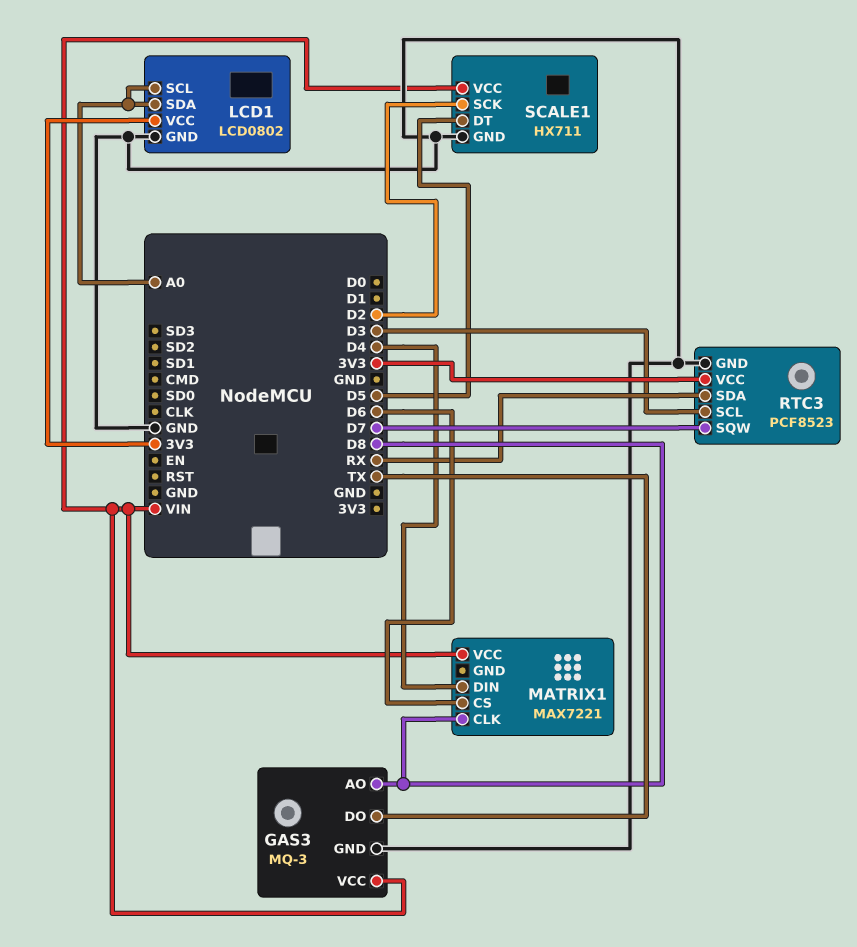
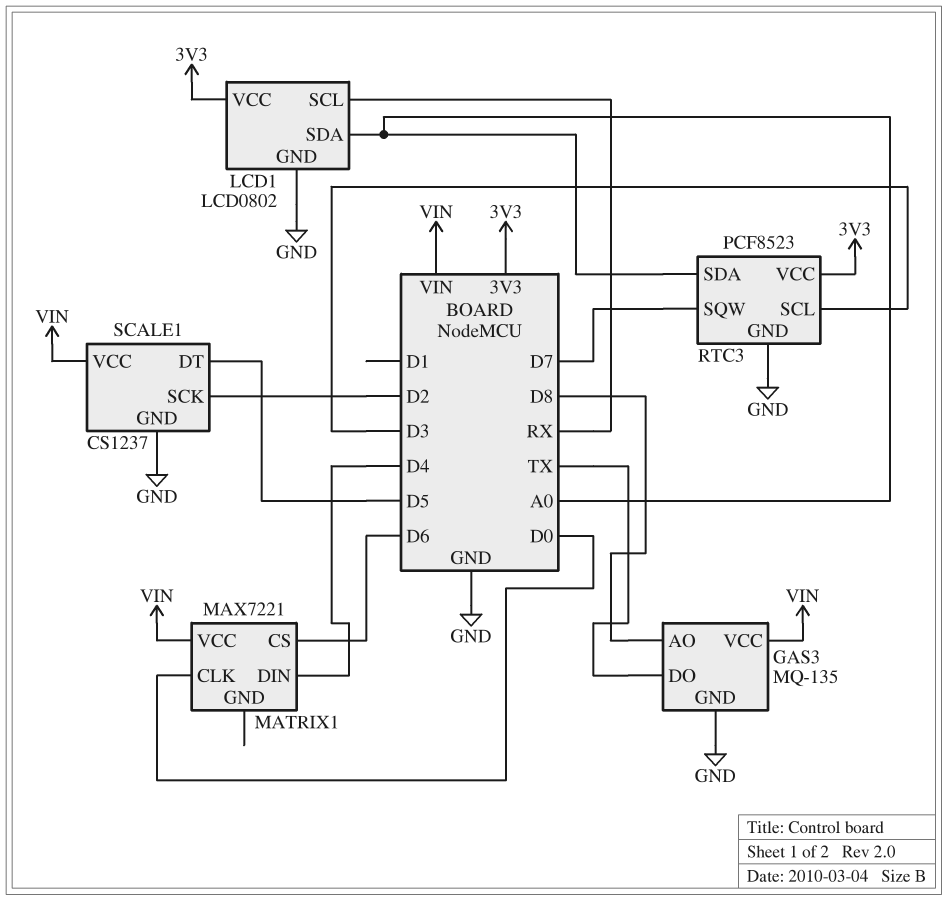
GAS3: MQ-3 -> MQ-135
LCD1 pin SCL: A0 -> RX
MATRIX1 pin CLK: D8 -> D0
RTC3 pin SDA: RX -> A0
SCALE1: HX711 -> CS1237

